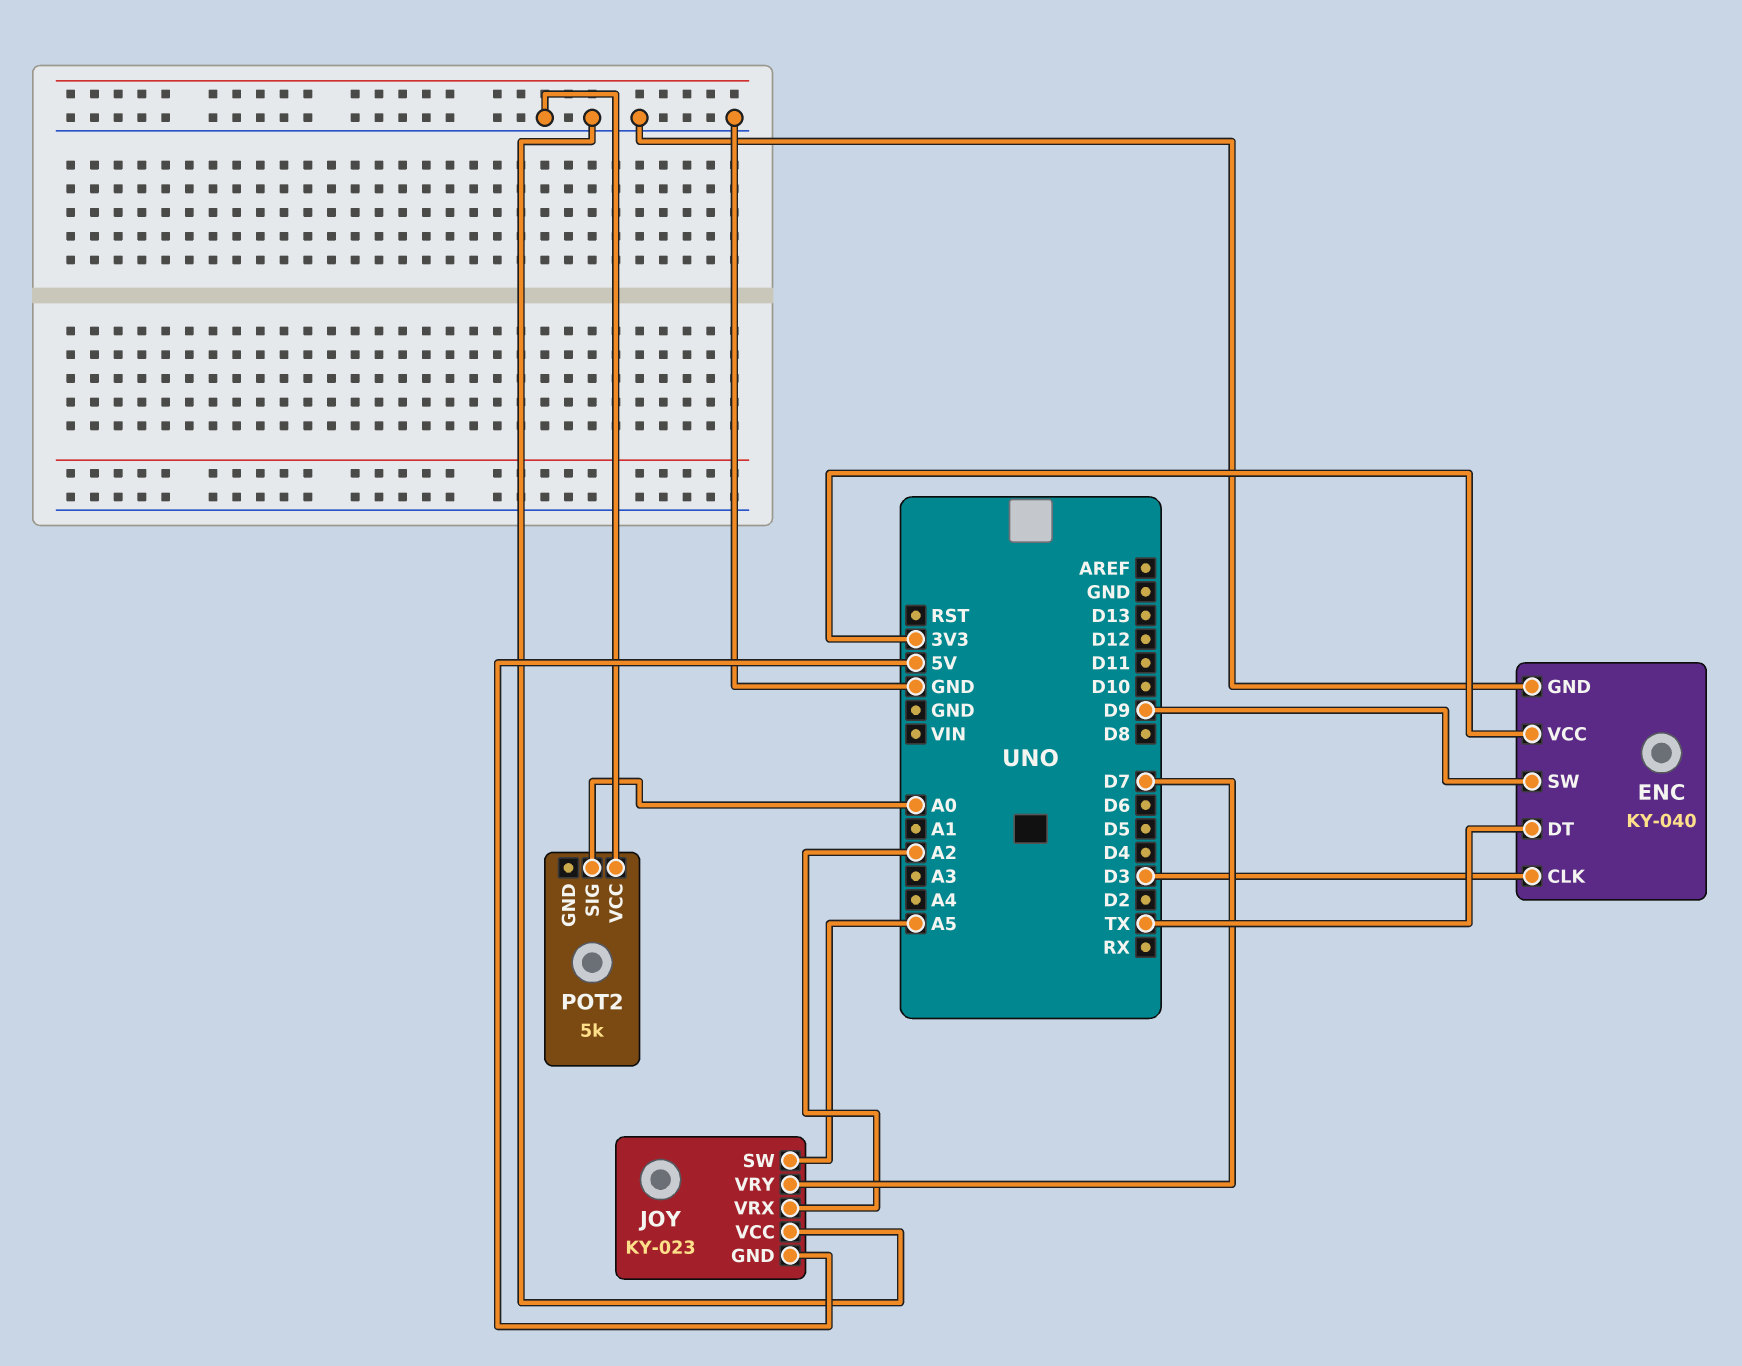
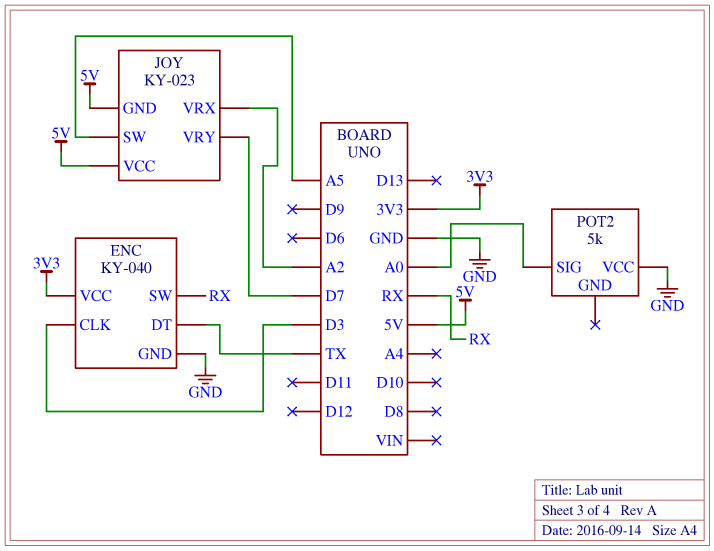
ENC pin SW: D9 -> RX
JOY pin VCC: GND -> 5V

